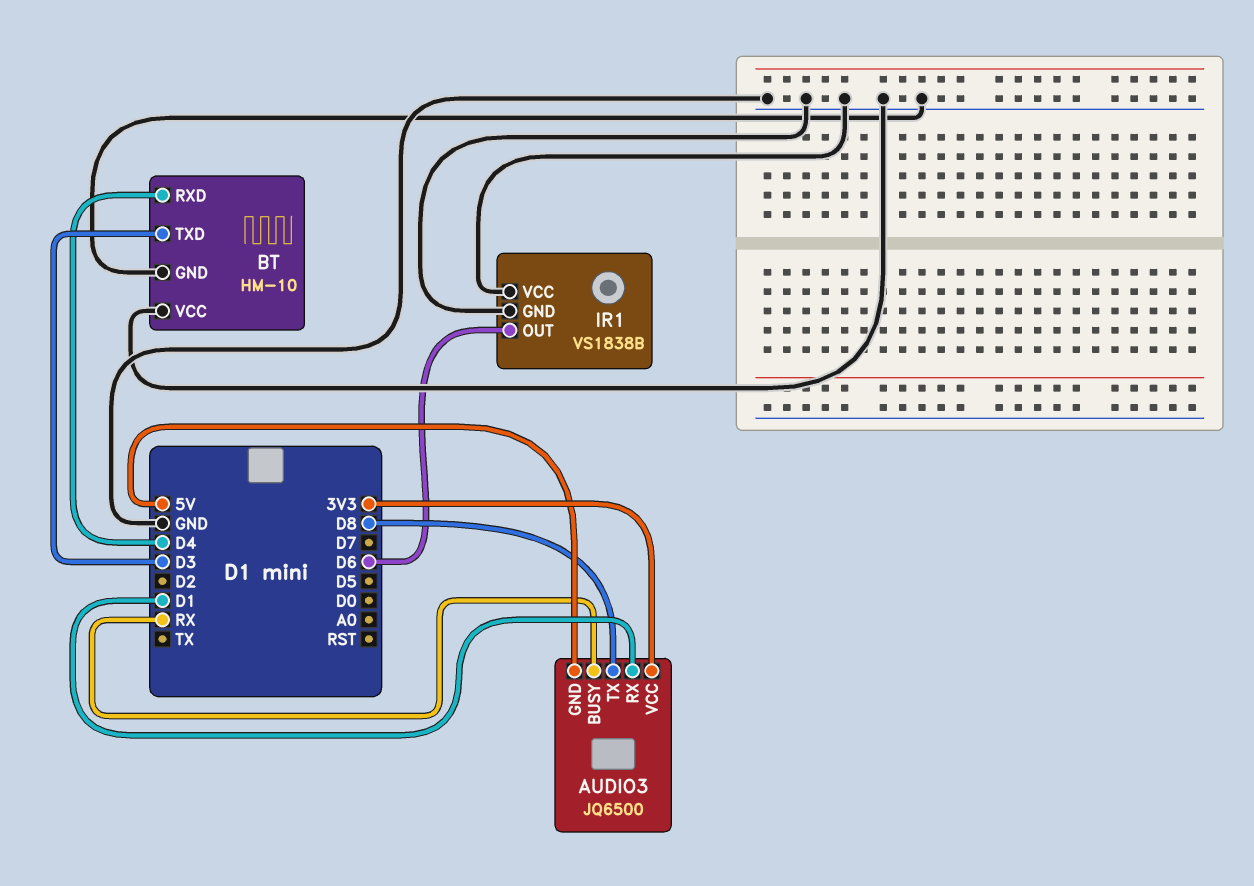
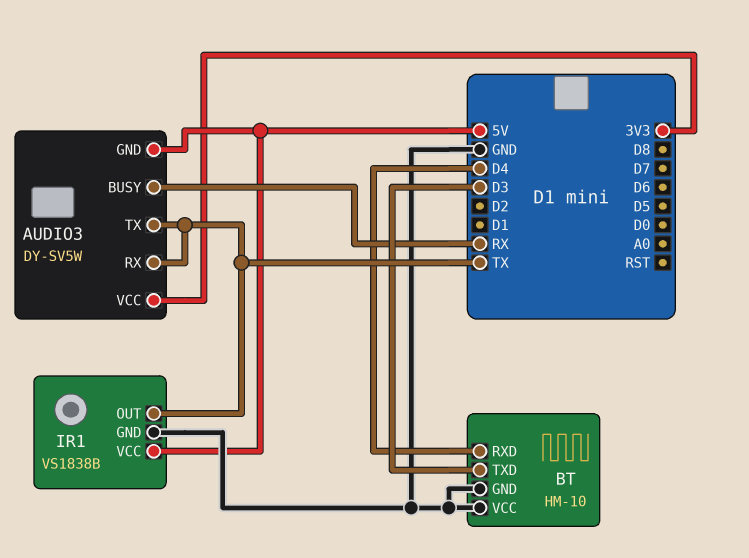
AUDIO3: JQ6500 -> DY-SV5W
AUDIO3 pin RX: D1 -> TX
AUDIO3 pin TX: D8 -> TX
IR1 pin OUT: D6 -> TX
IR1 pin VCC: GND -> 5V

